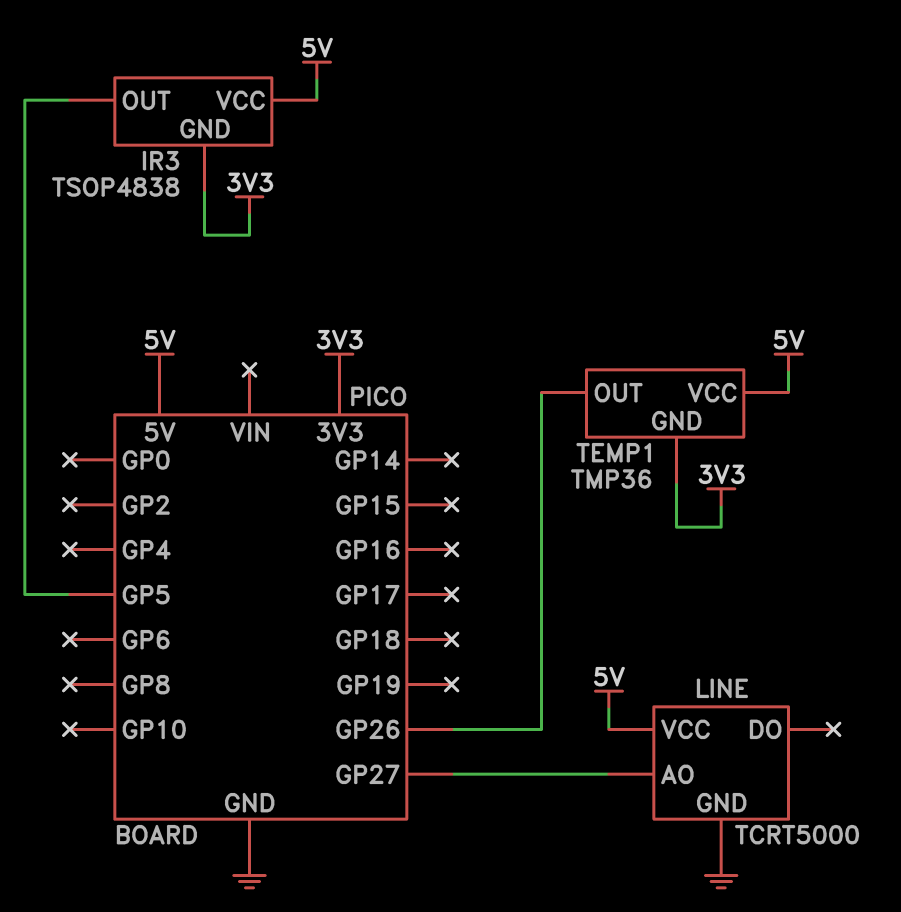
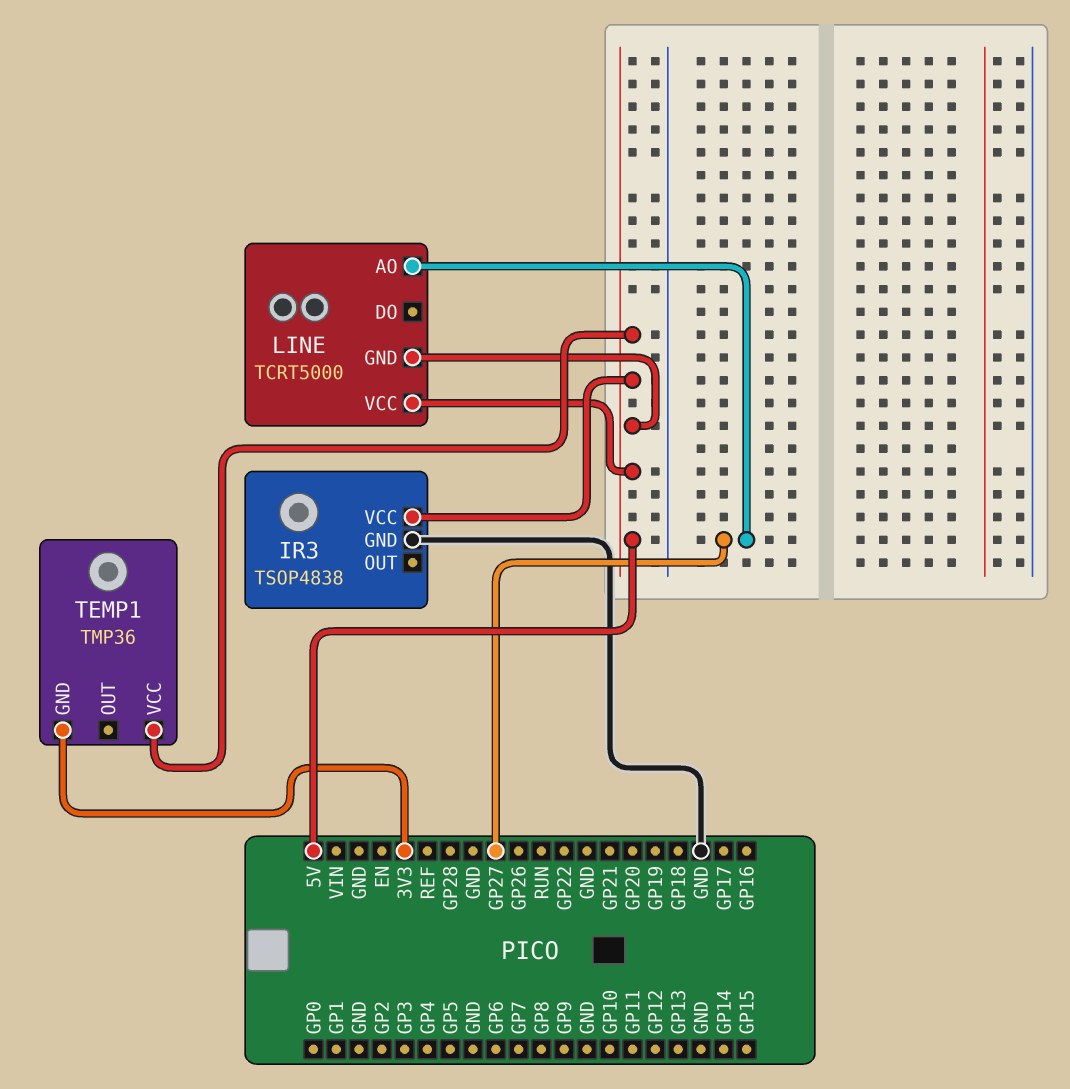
IR3 pin GND: 3V3 -> GND
IR3 pin OUT: GP5 -> none
LINE pin GND: GND -> 5V
TEMP1 pin OUT: GP26 -> none

